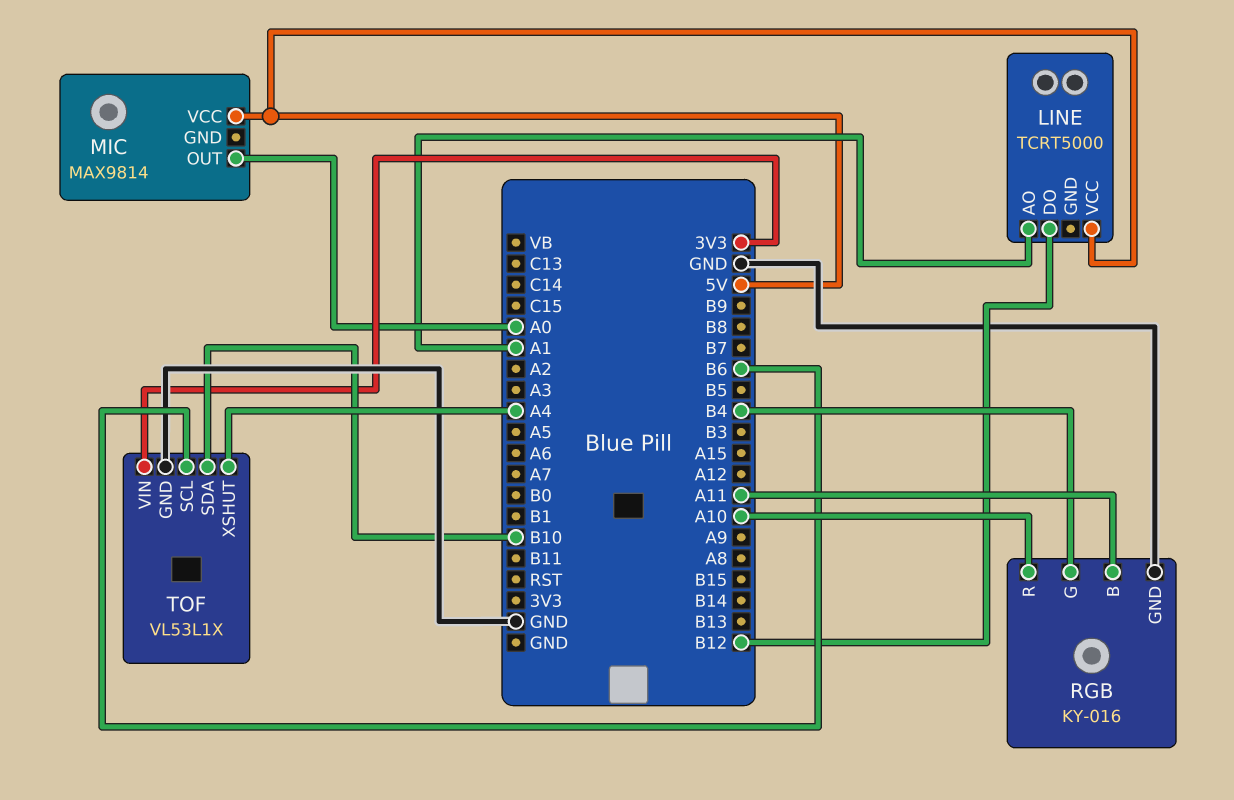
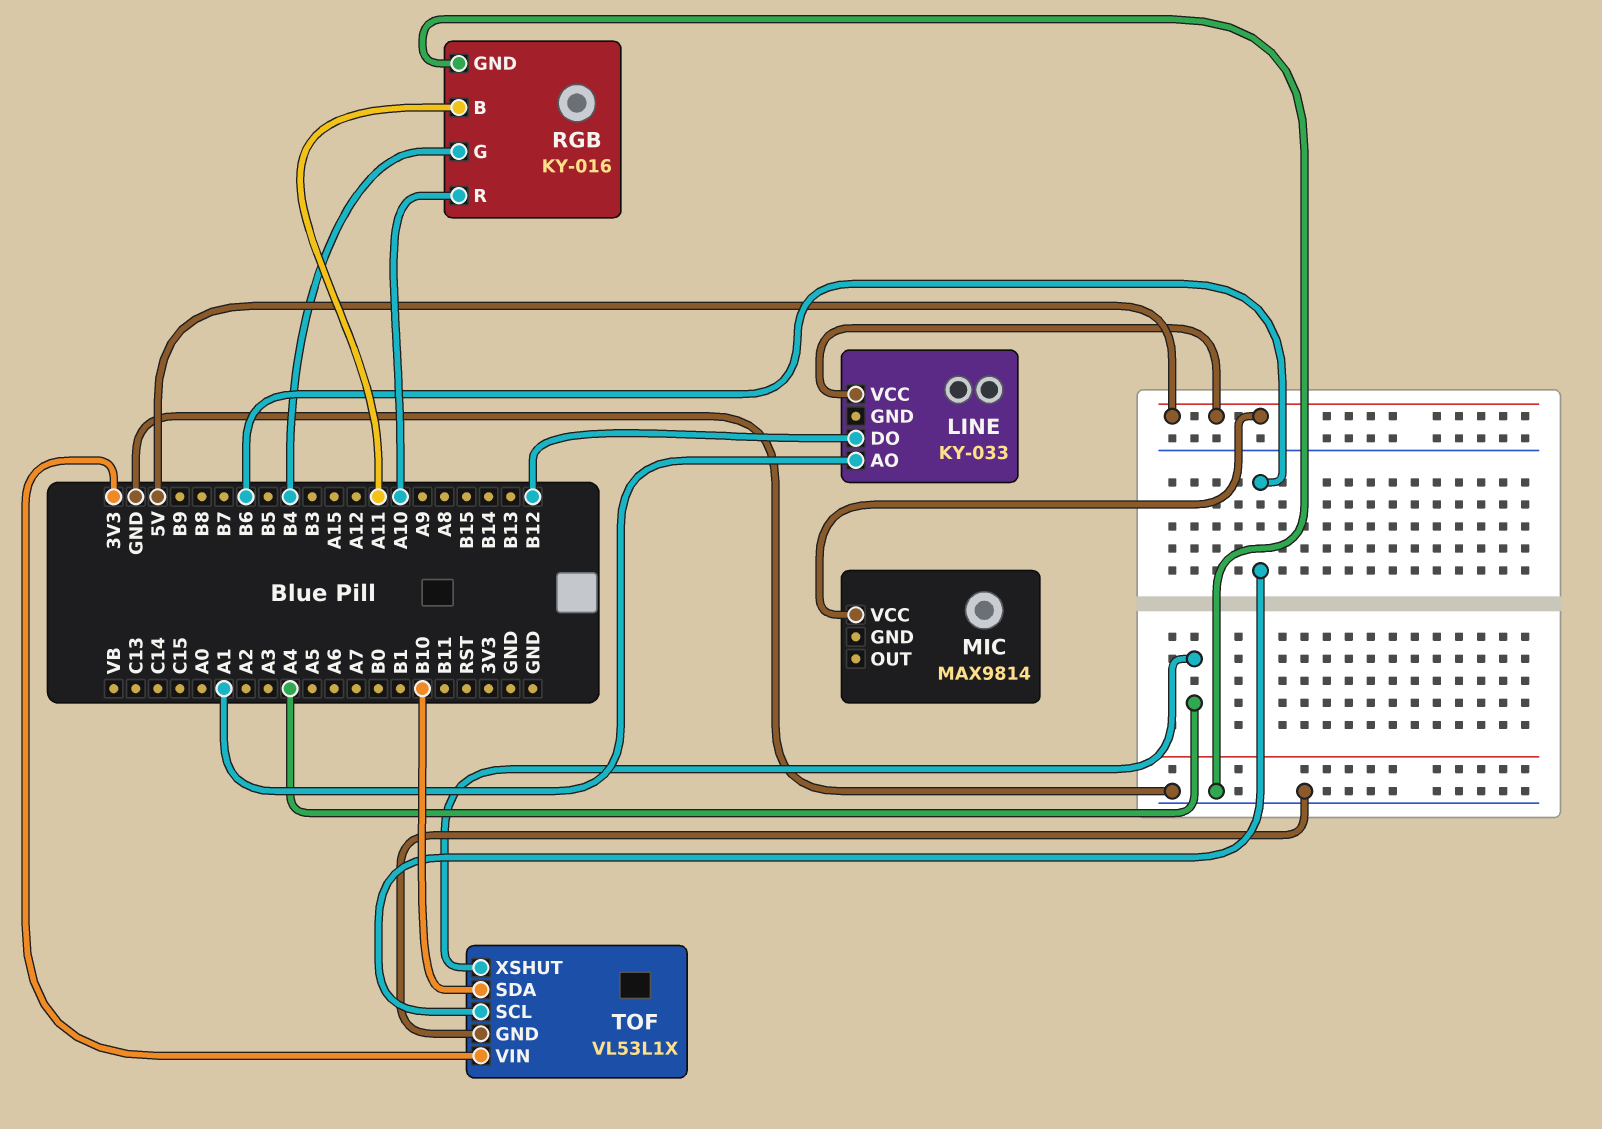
LINE: TCRT5000 -> KY-033
MIC pin OUT: A0 -> none

